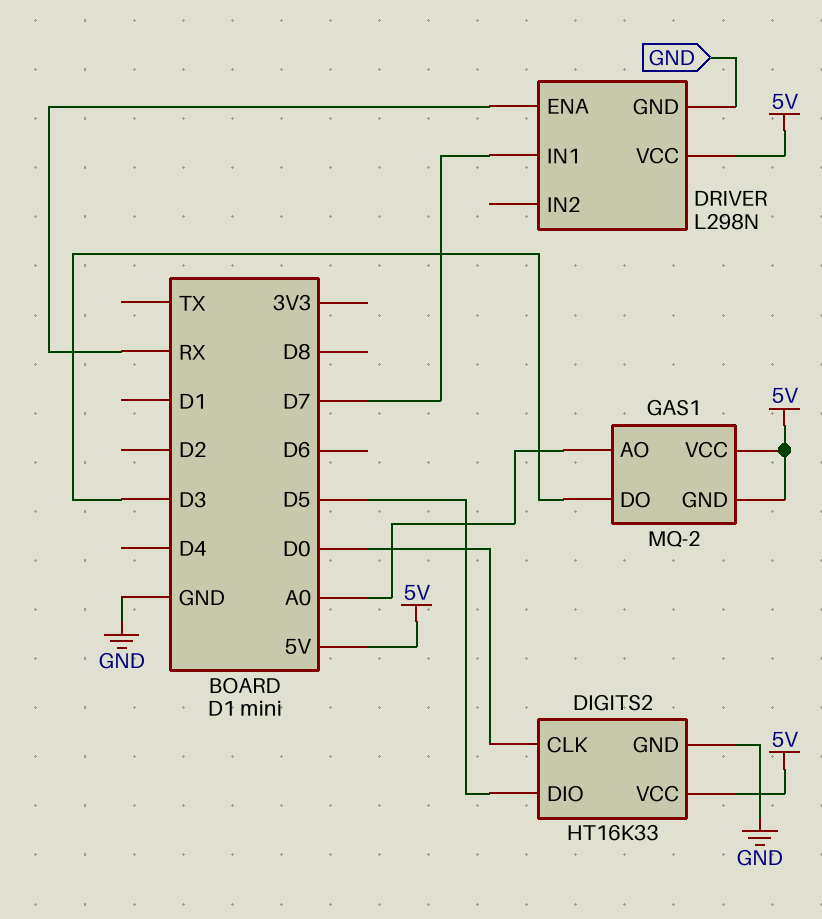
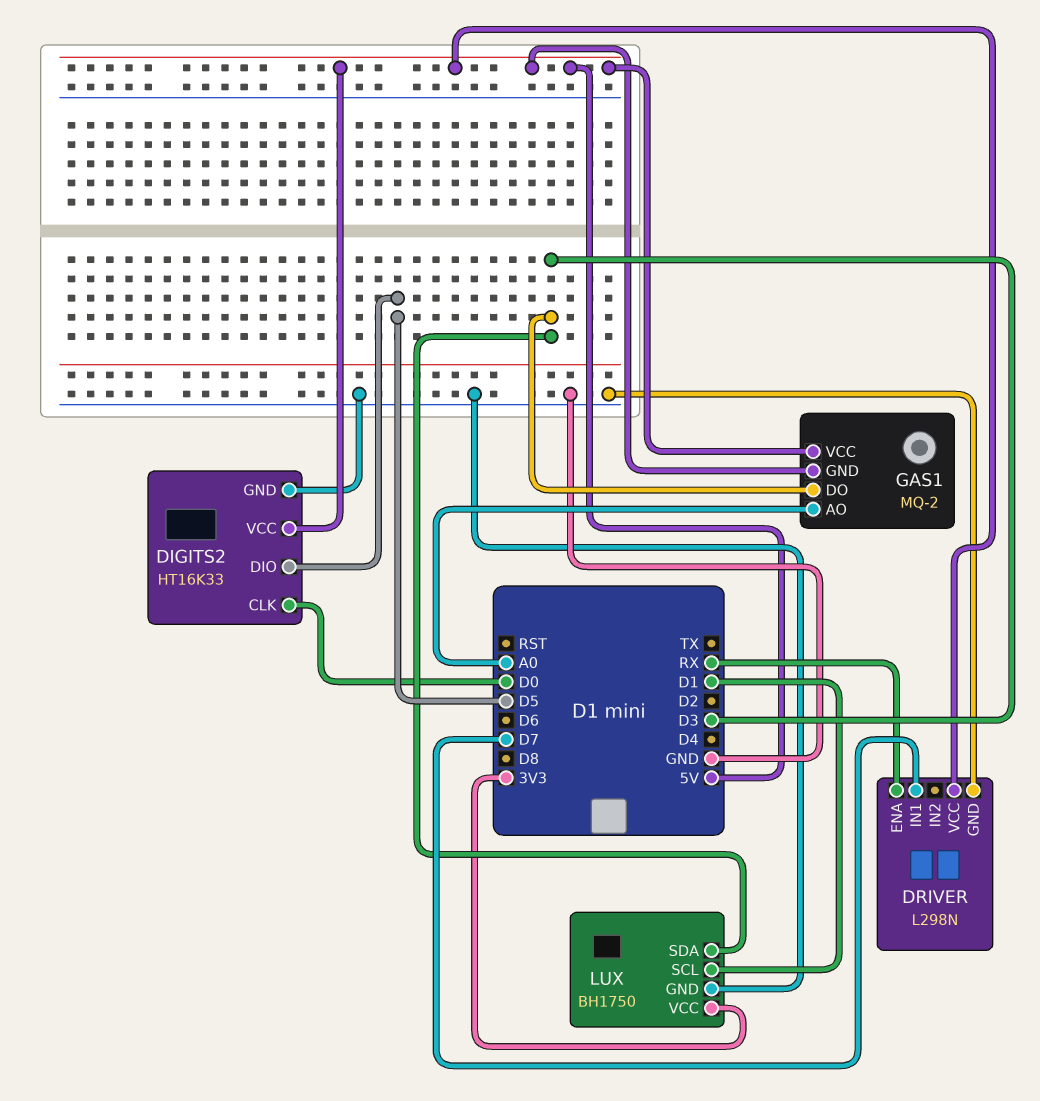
LUX: none -> BH1750
LUX pin GND: none -> GND
LUX pin SCL: none -> D1
LUX pin SDA: none -> D3
LUX pin VCC: none -> 3V3

